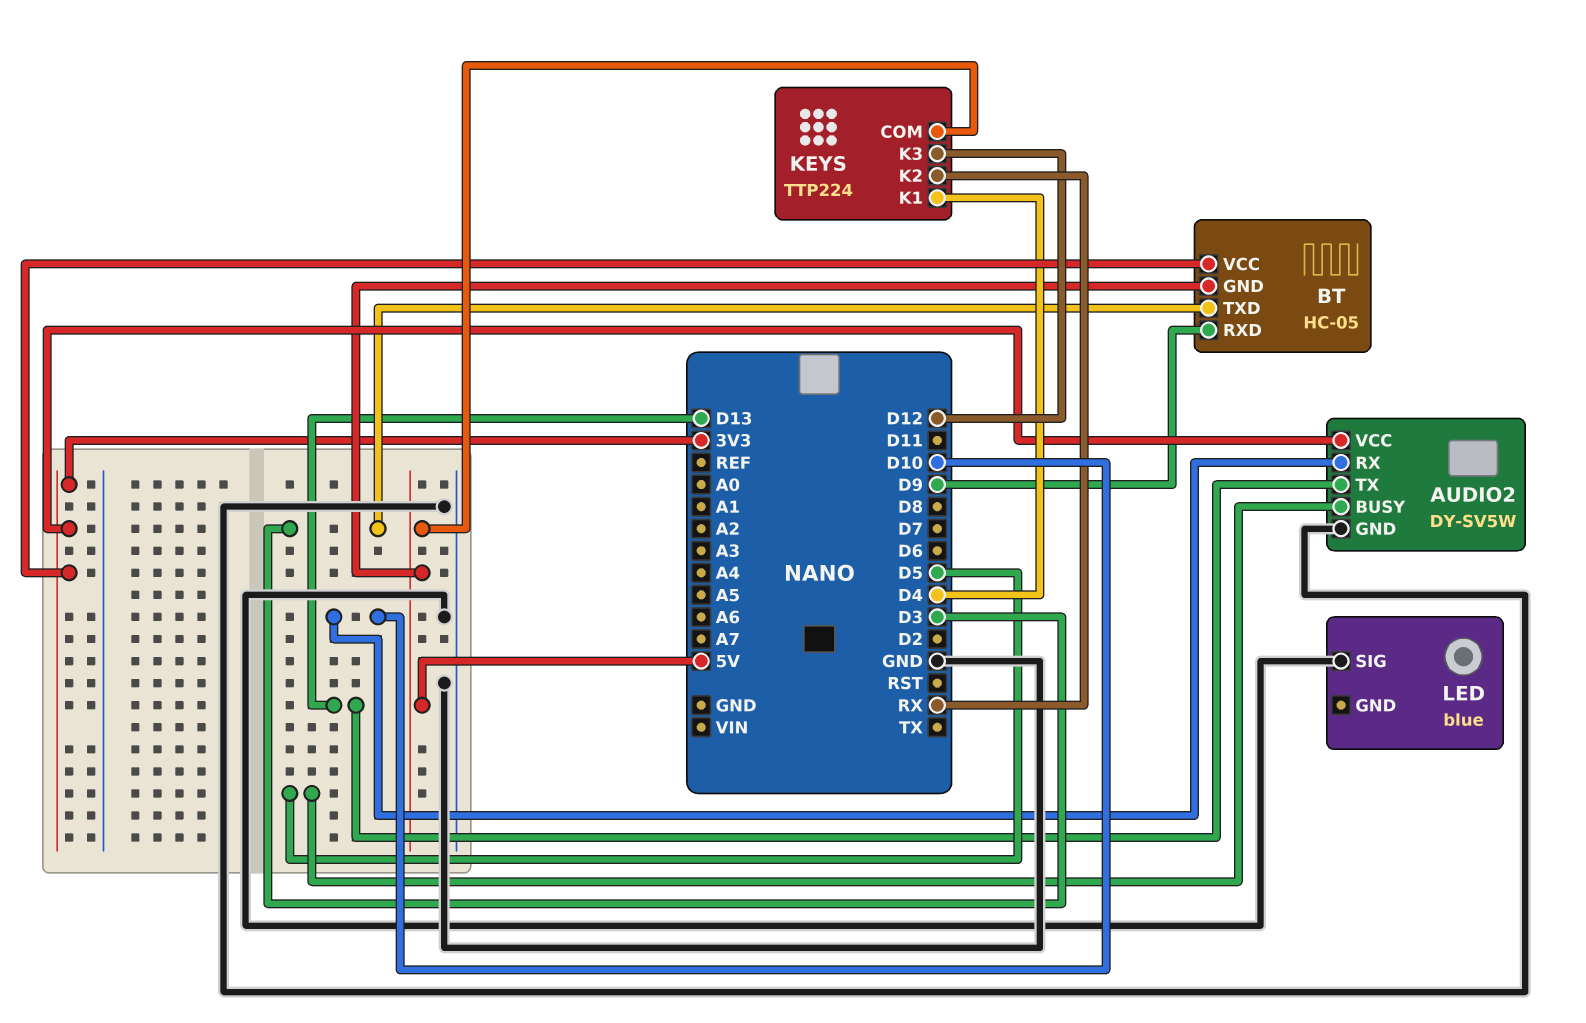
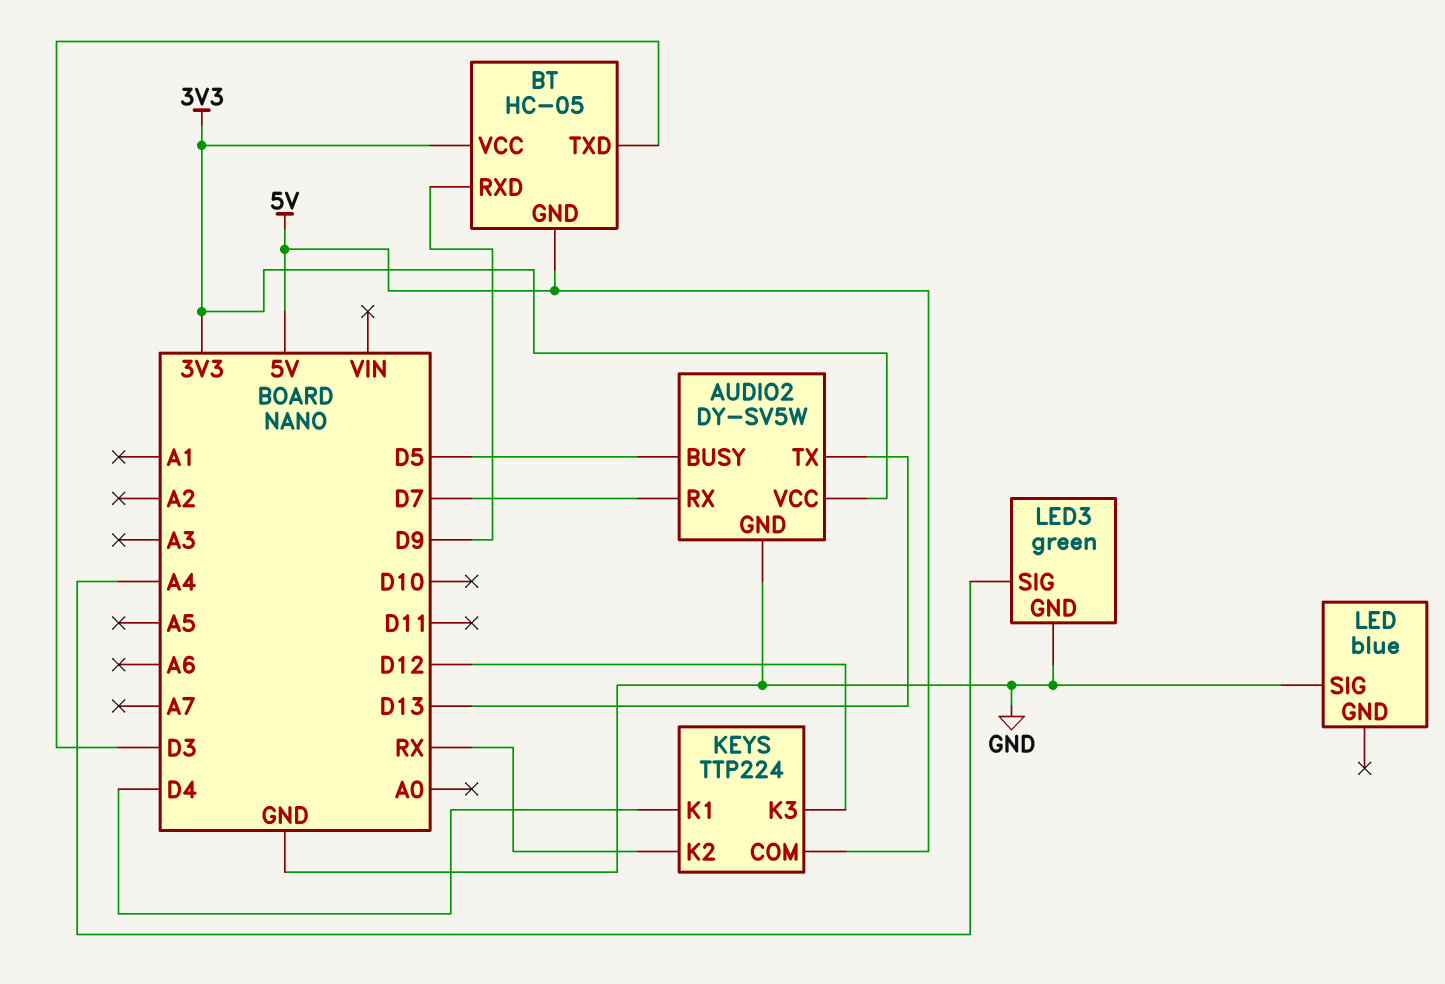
AUDIO2 pin RX: D10 -> D7
LED3: none -> green
LED3 pin GND: none -> GND
LED3 pin SIG: none -> A4

